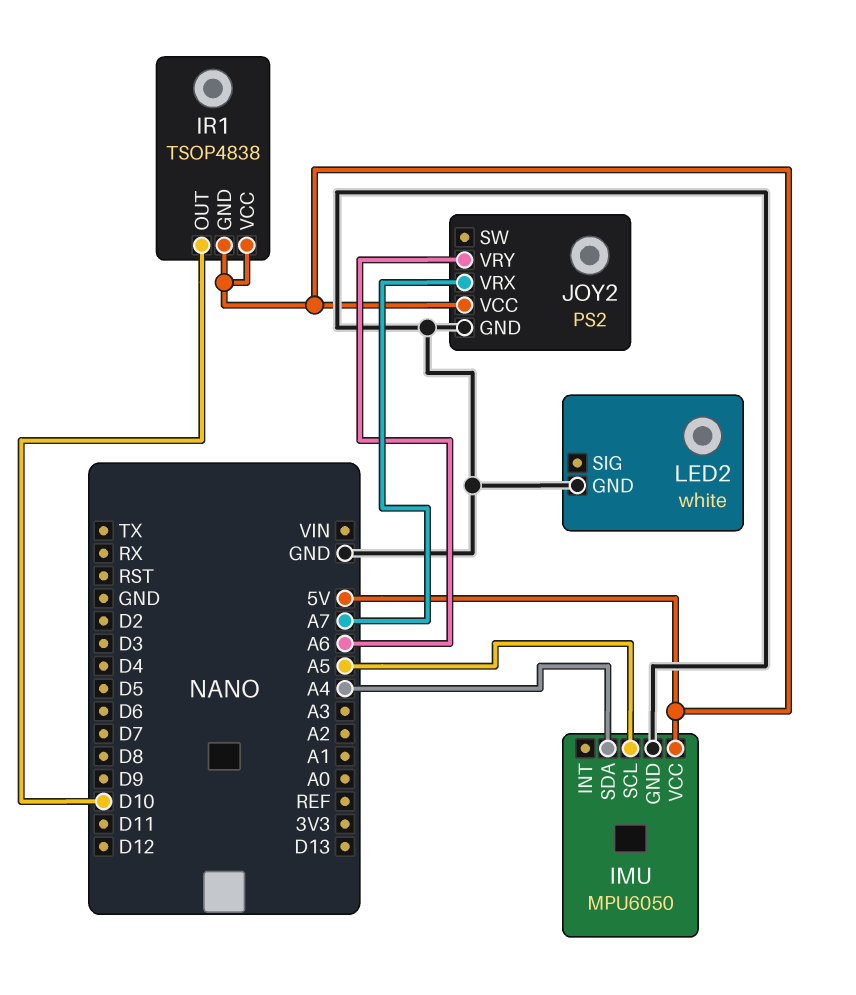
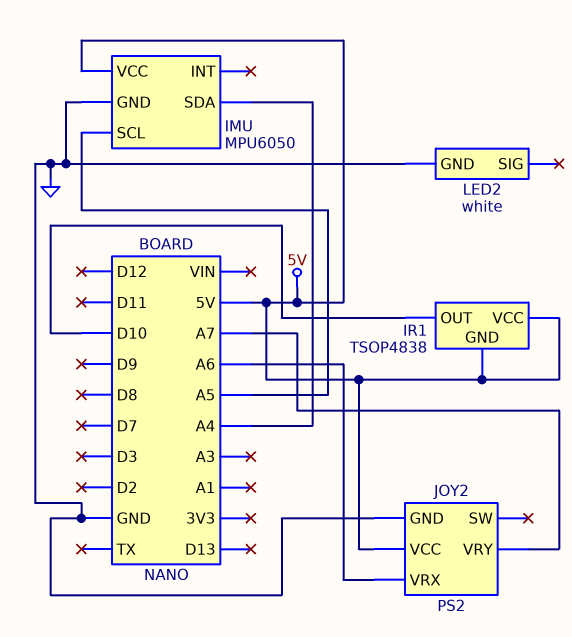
JOY2 pin VRX: A7 -> A6
JOY2 pin VRY: A6 -> A7

